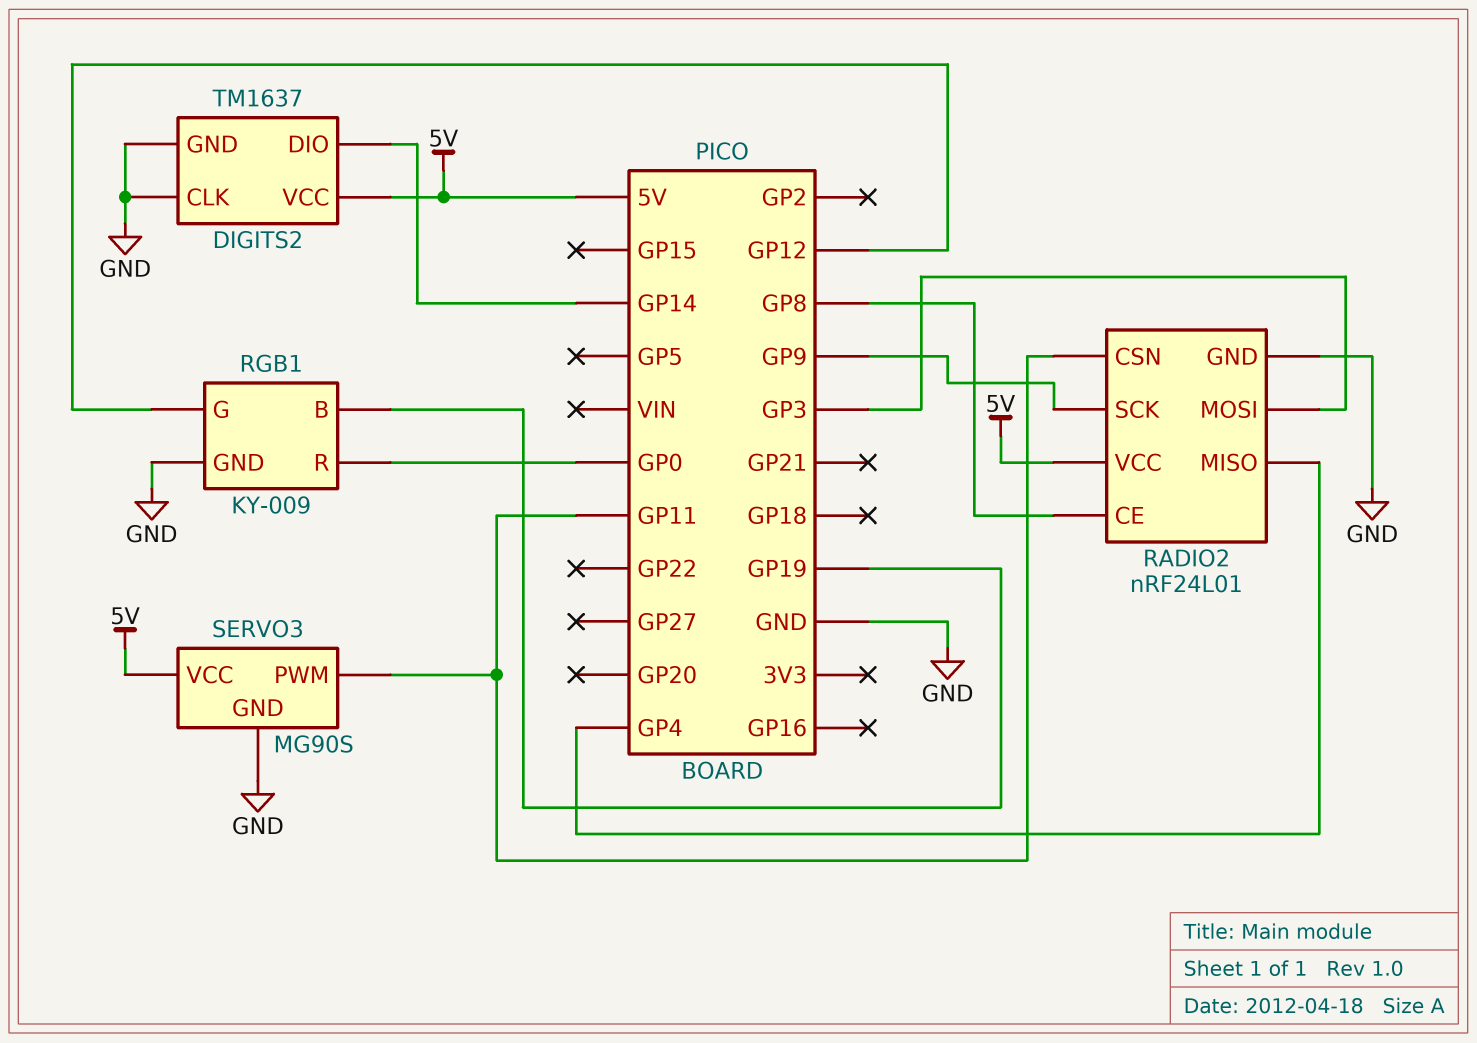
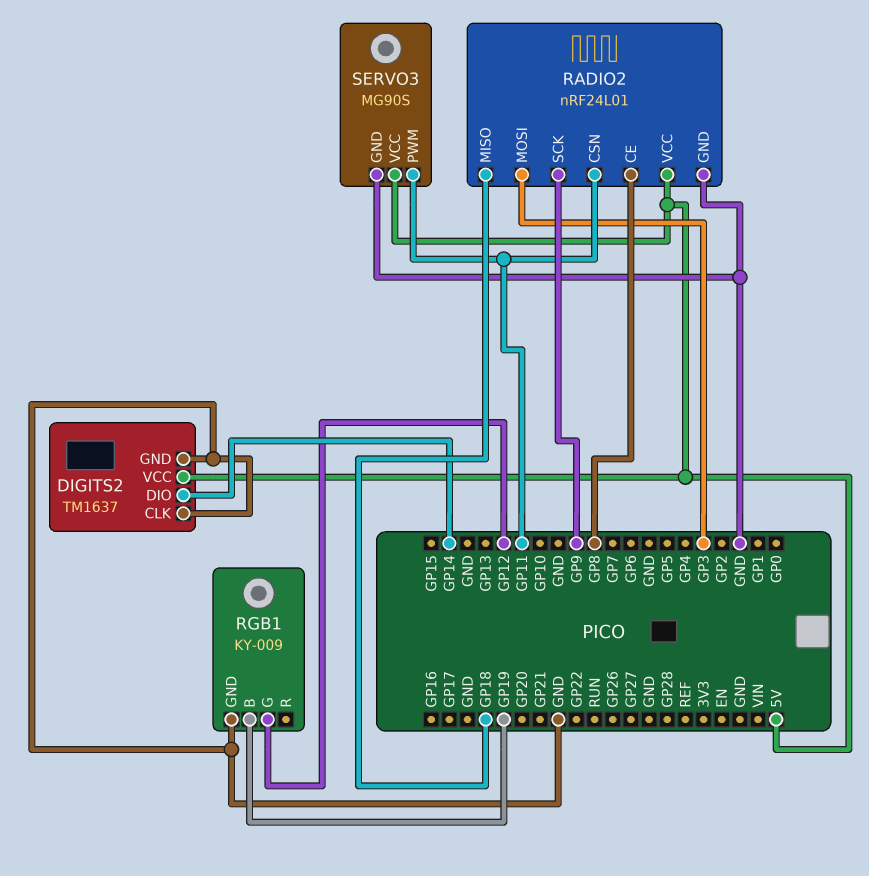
RADIO2 pin MISO: GP4 -> GP18
RGB1 pin R: GP0 -> none

